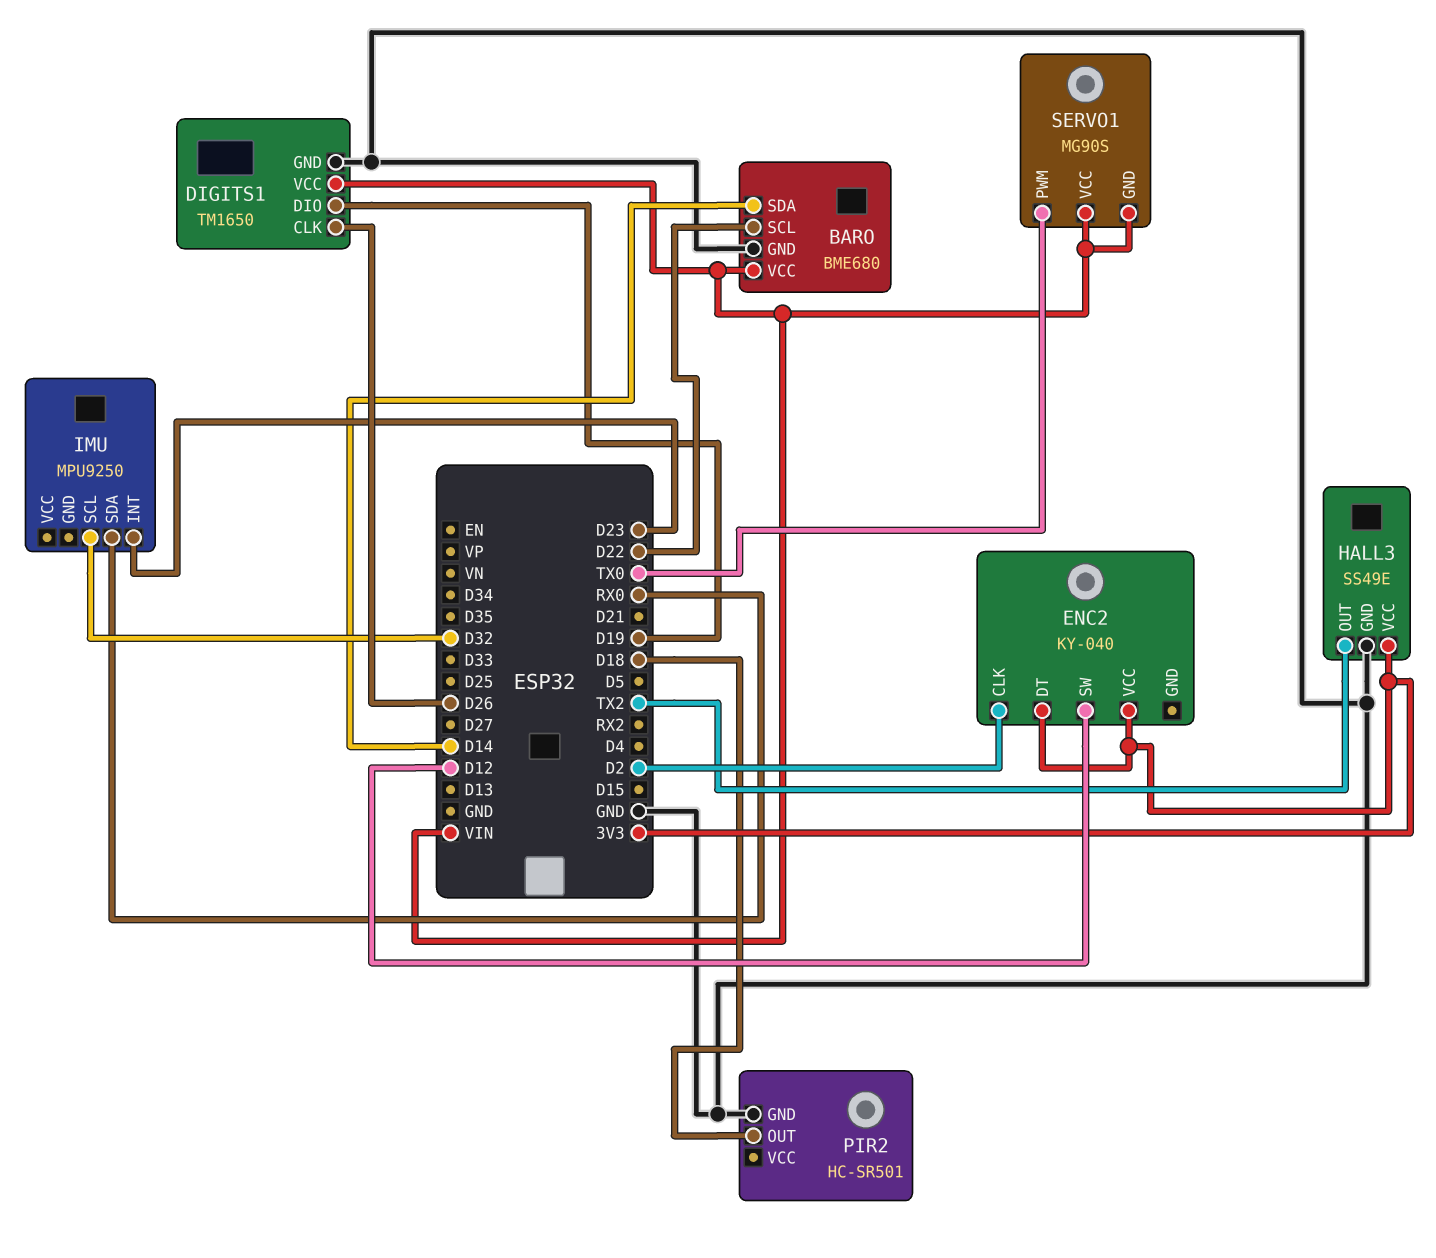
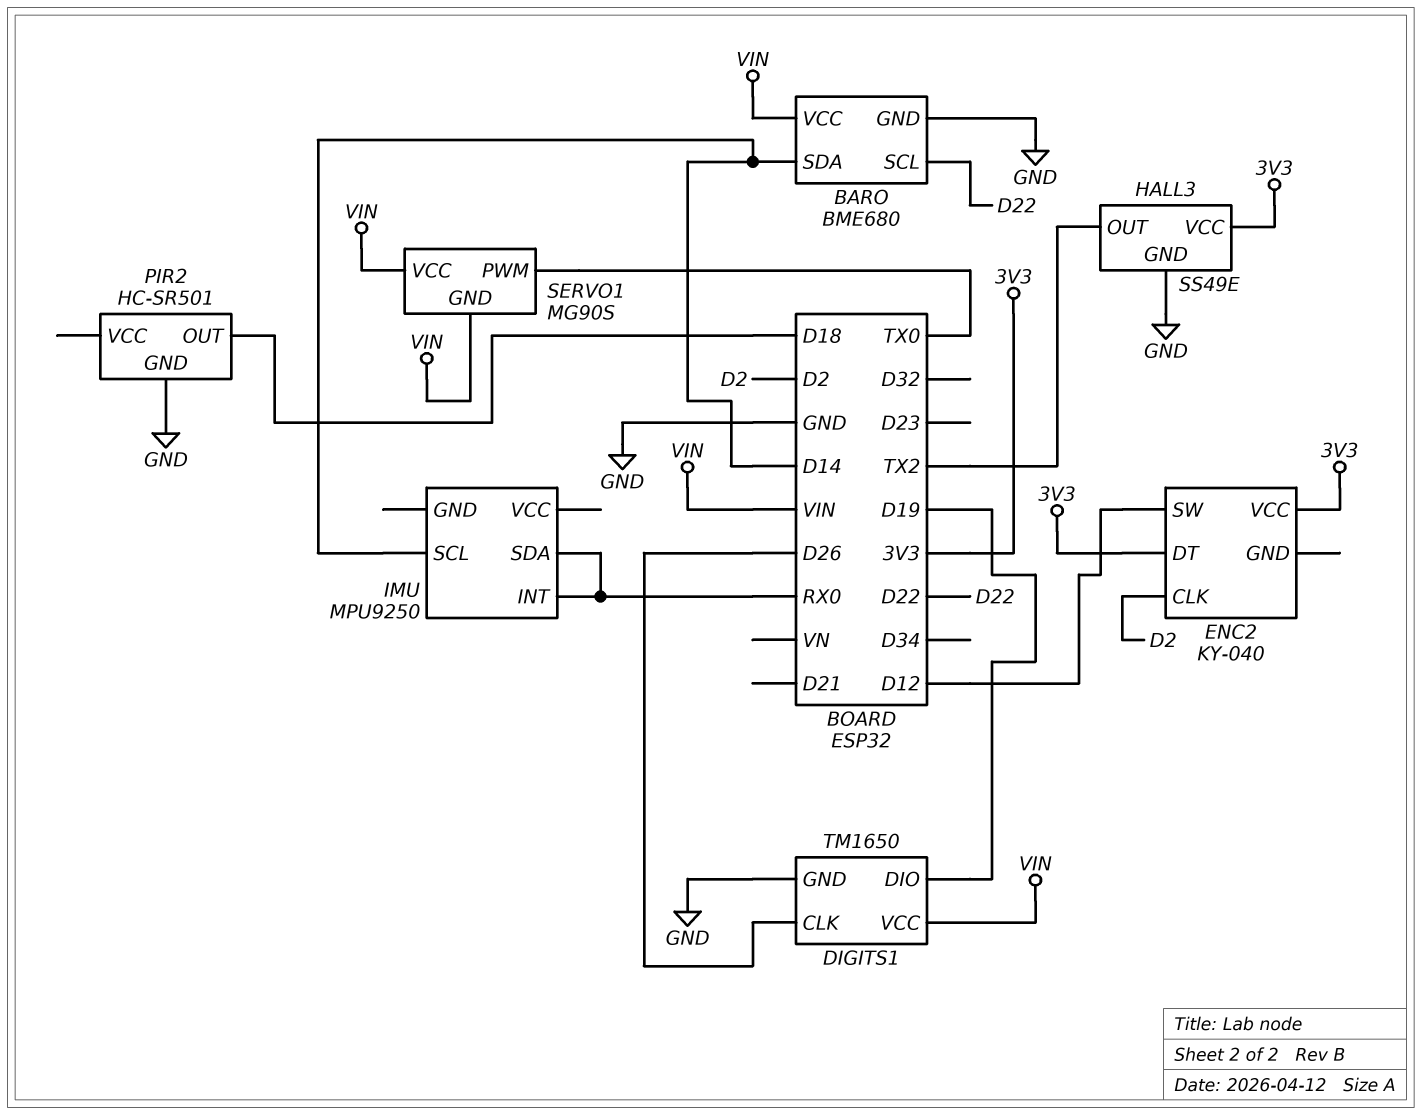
IMU pin INT: D23 -> RX0
IMU pin SCL: D32 -> D14

